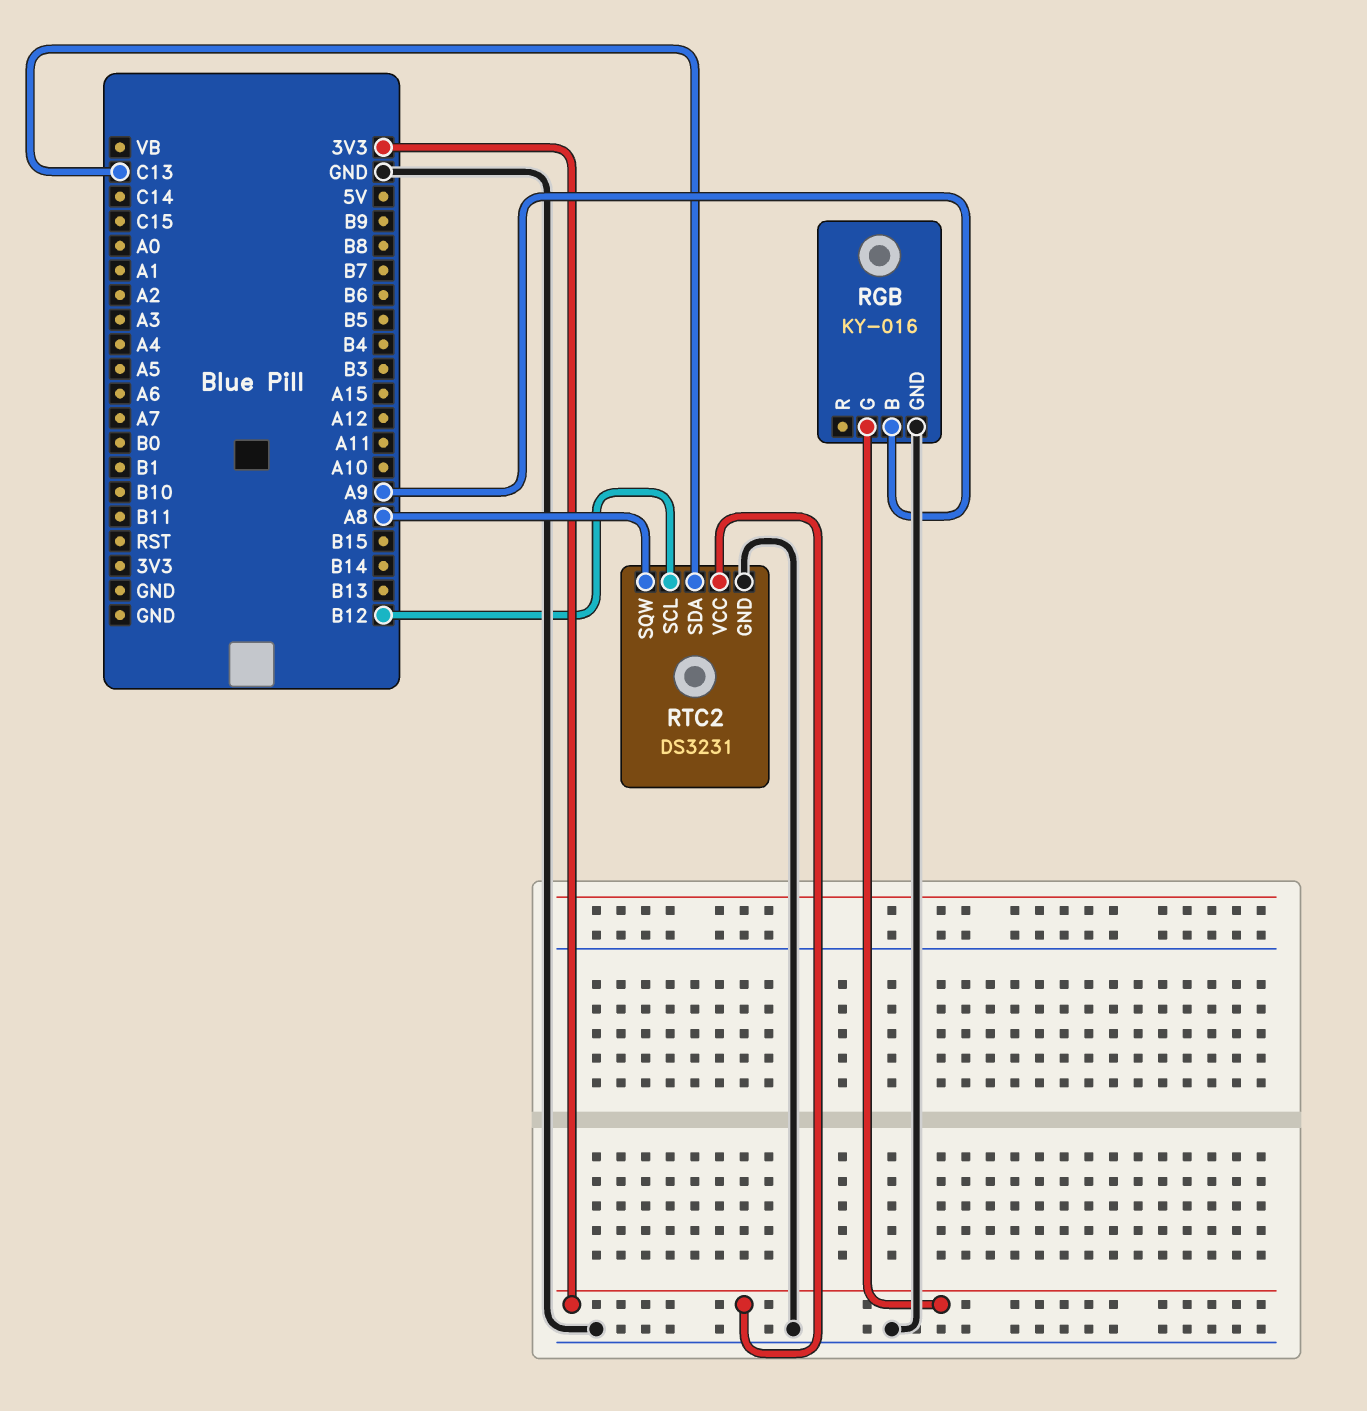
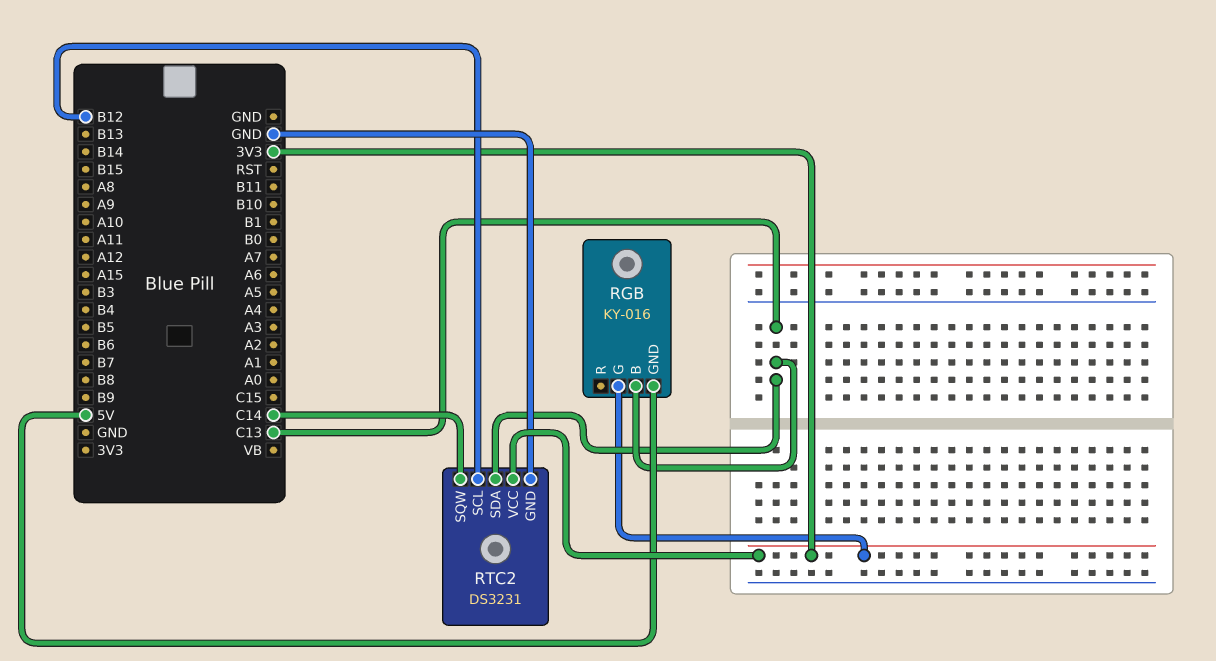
RGB pin B: A9 -> C13
RGB pin GND: GND -> 5V
RTC2 pin SQW: A8 -> C14

